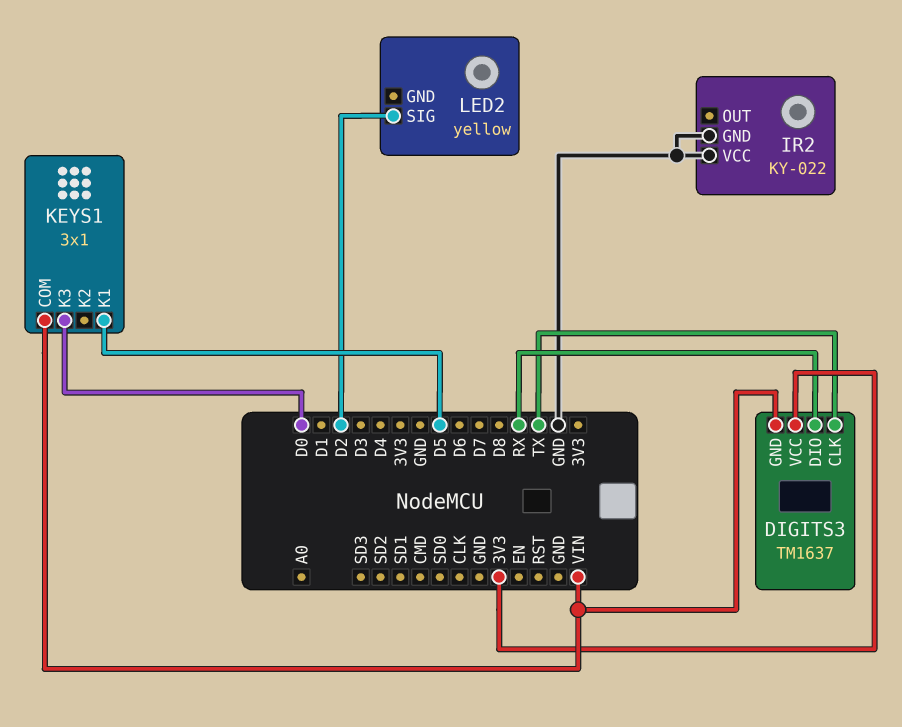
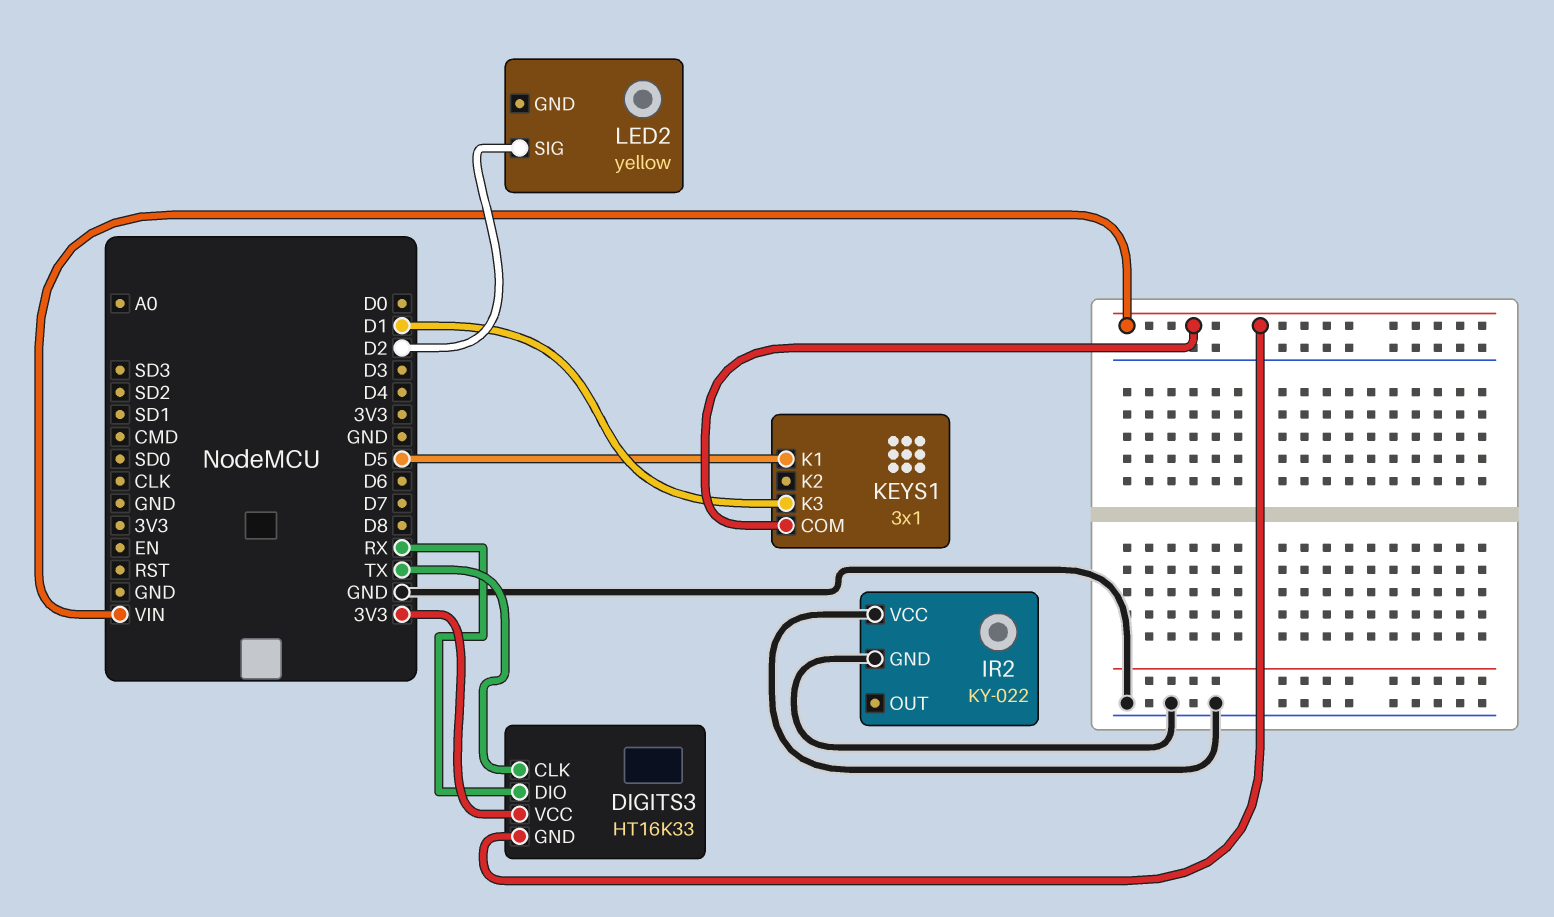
DIGITS3: TM1637 -> HT16K33
KEYS1 pin K3: D0 -> D1

